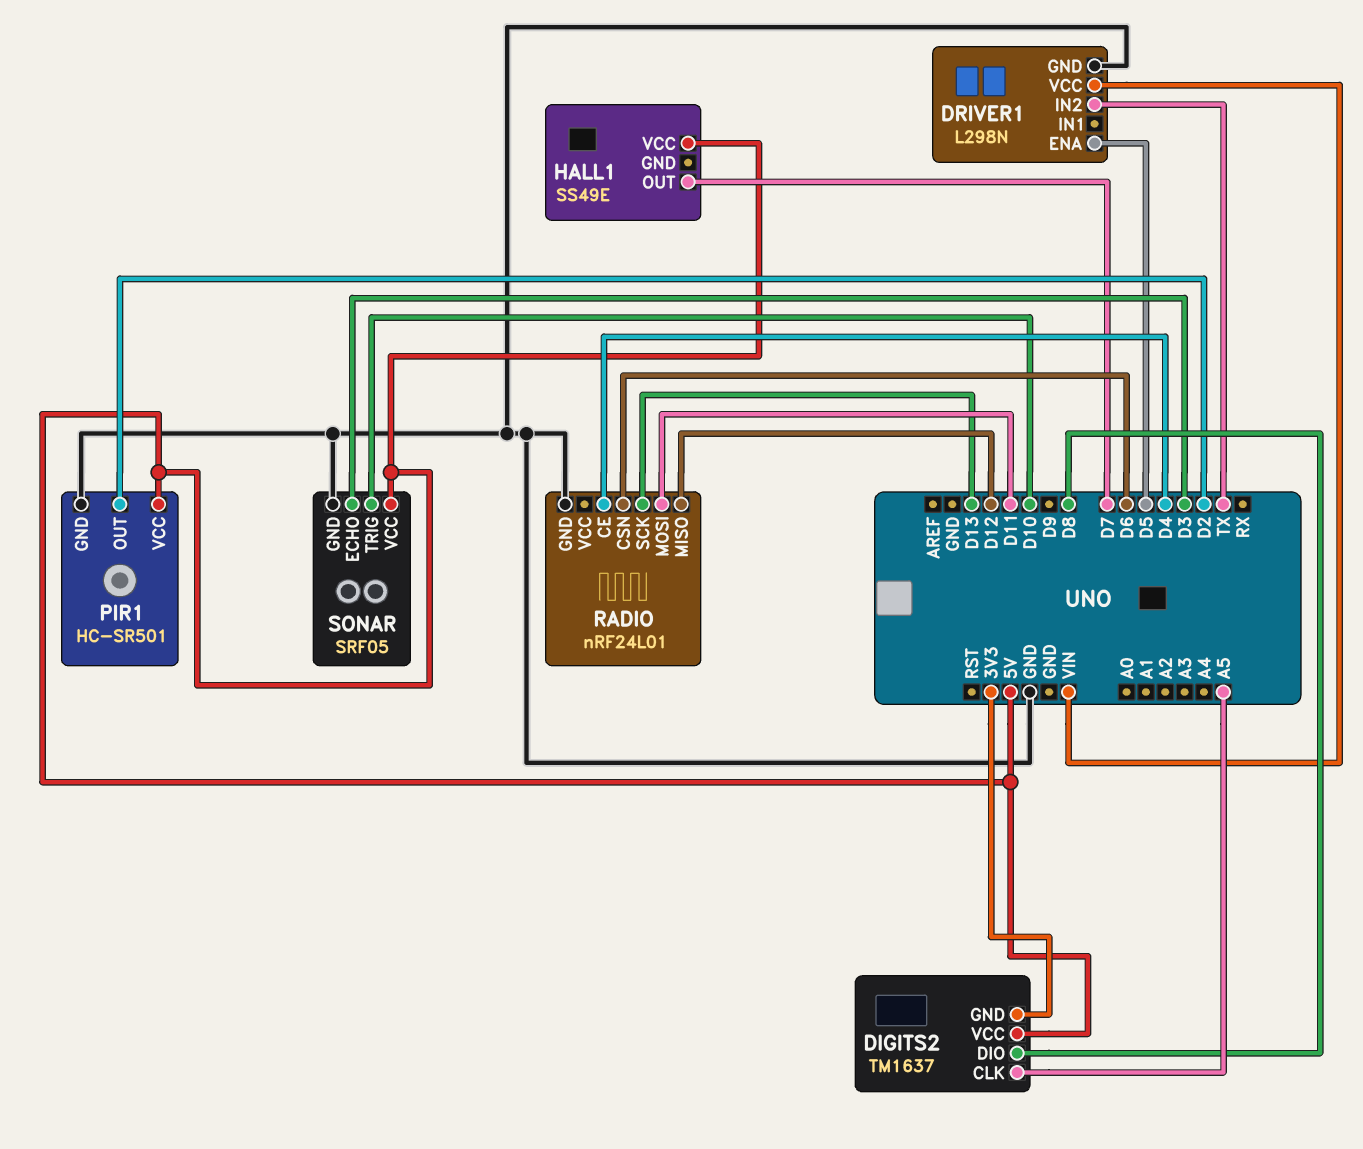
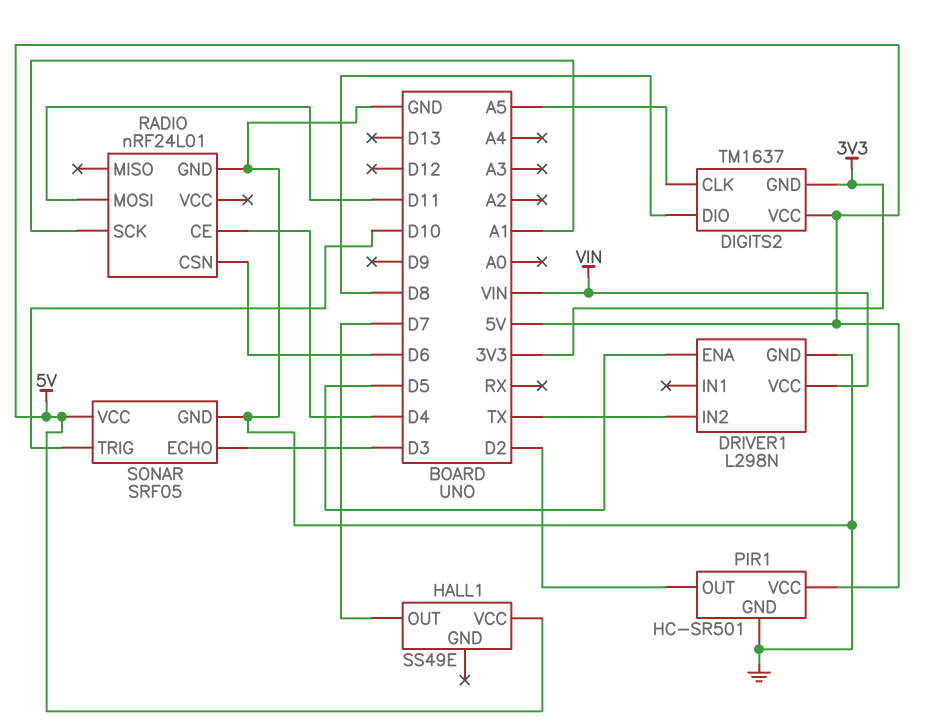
RADIO pin MISO: D12 -> none
RADIO pin SCK: D13 -> A1

